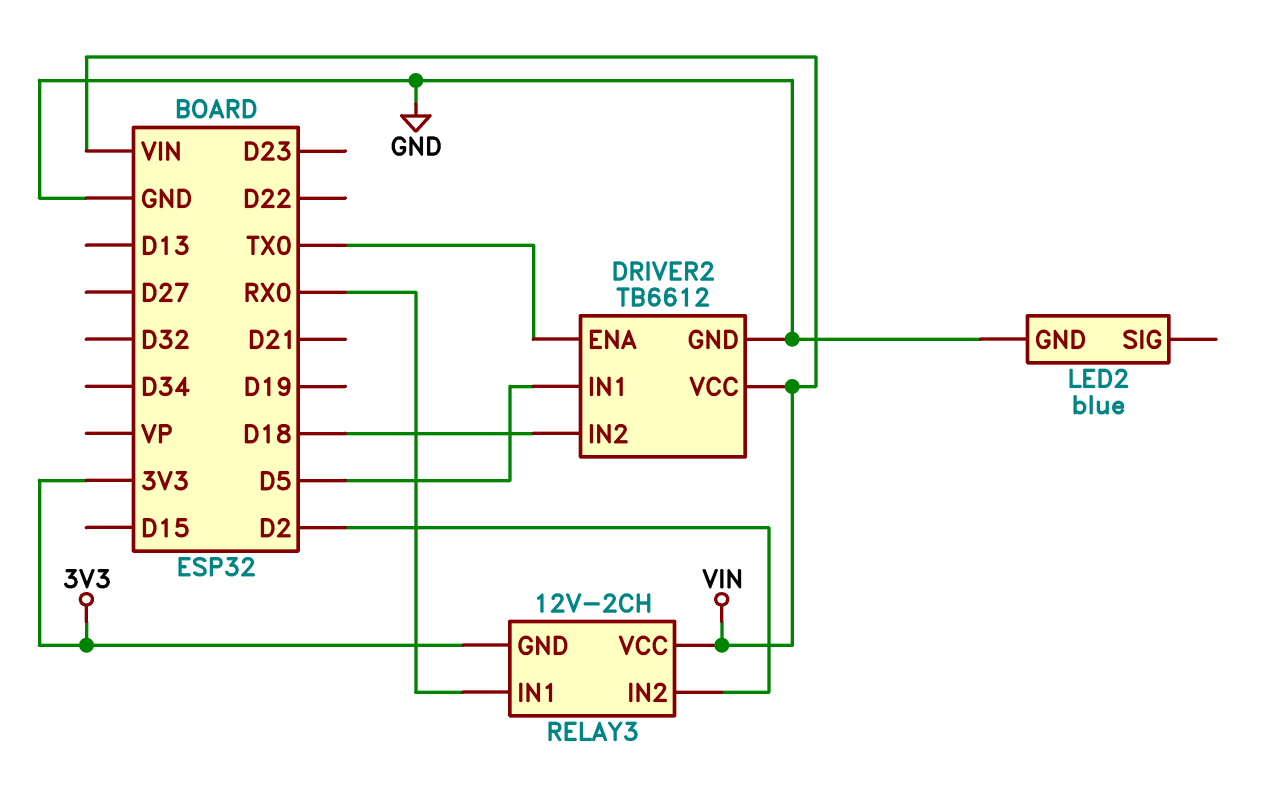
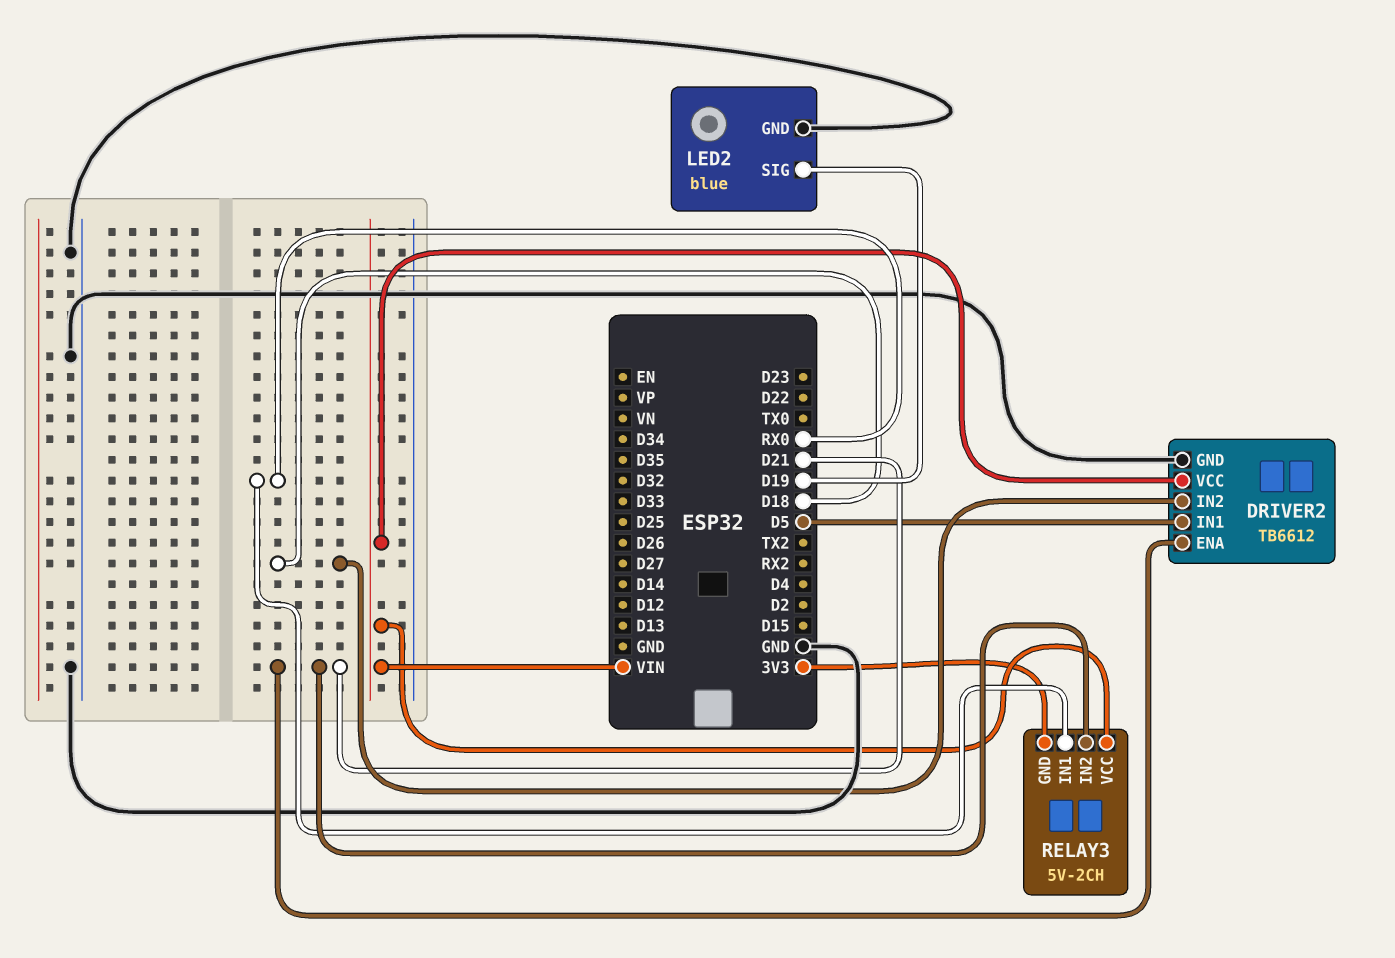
DRIVER2 pin ENA: TX0 -> D21
LED2 pin SIG: none -> D19
RELAY3: 12V-2CH -> 5V-2CH
RELAY3 pin IN2: D2 -> D21

